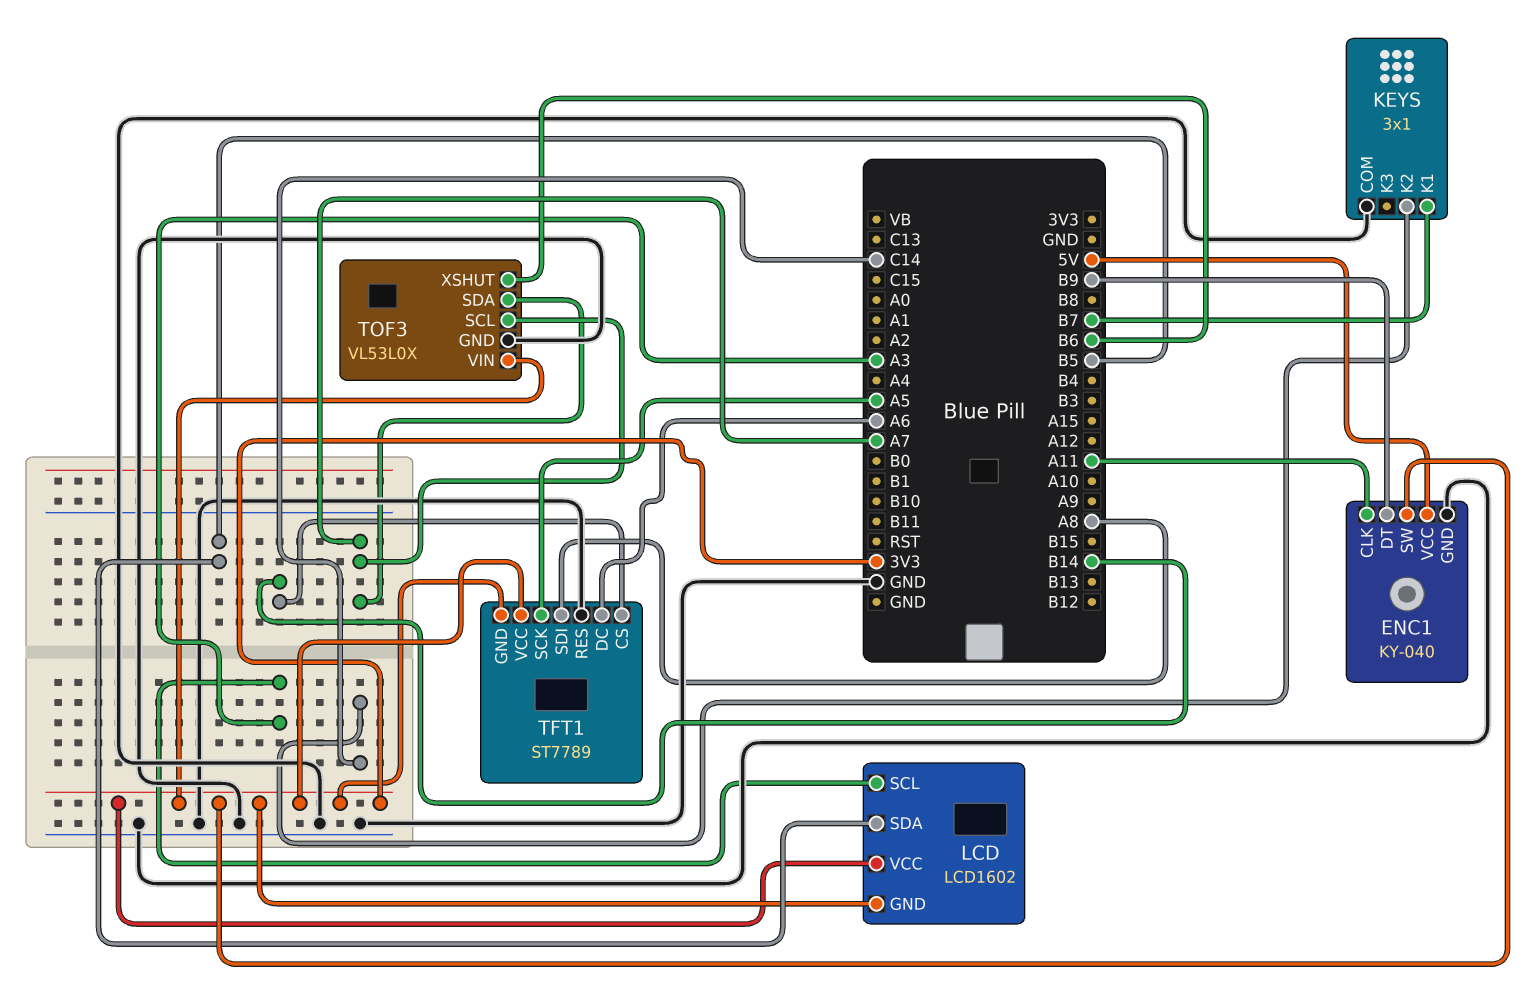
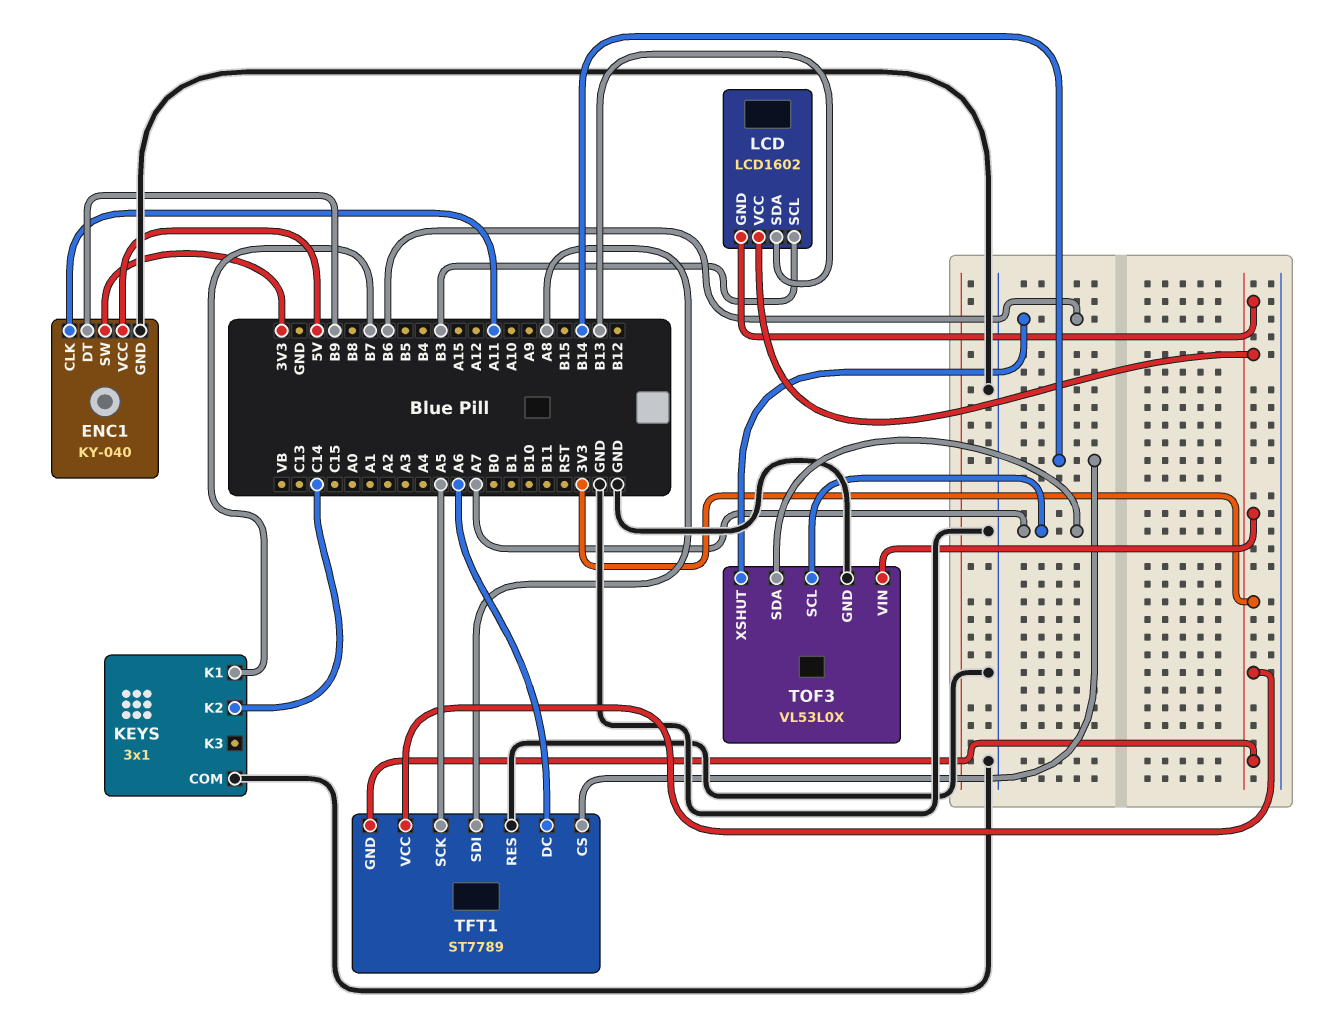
LCD pin SCL: A3 -> B3
LCD pin SDA: B5 -> B13

